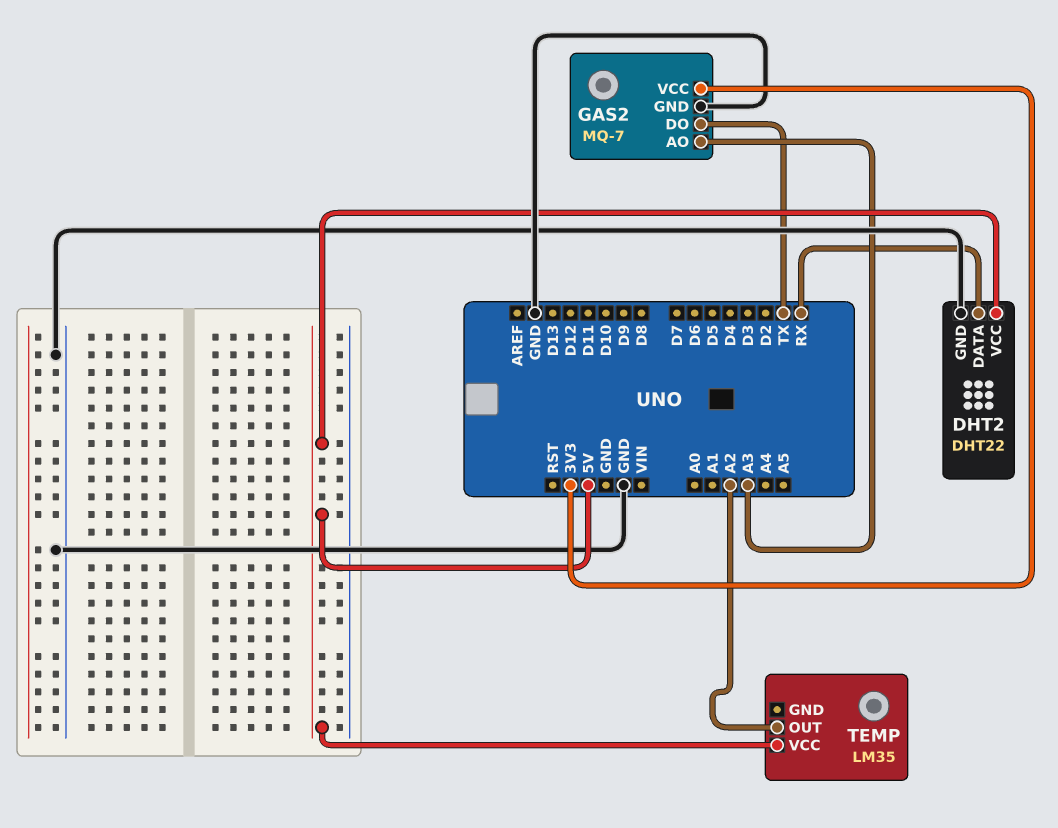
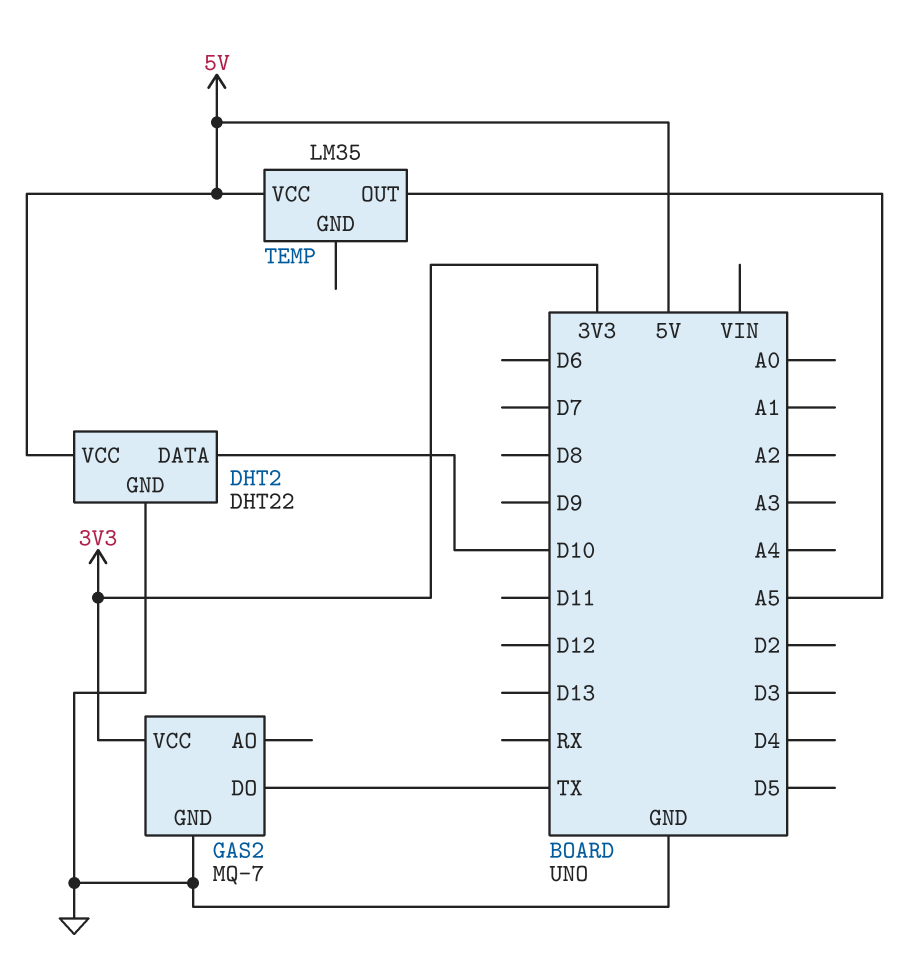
DHT2 pin DATA: RX -> D10
GAS2 pin AO: A3 -> none
TEMP pin OUT: A2 -> A5

